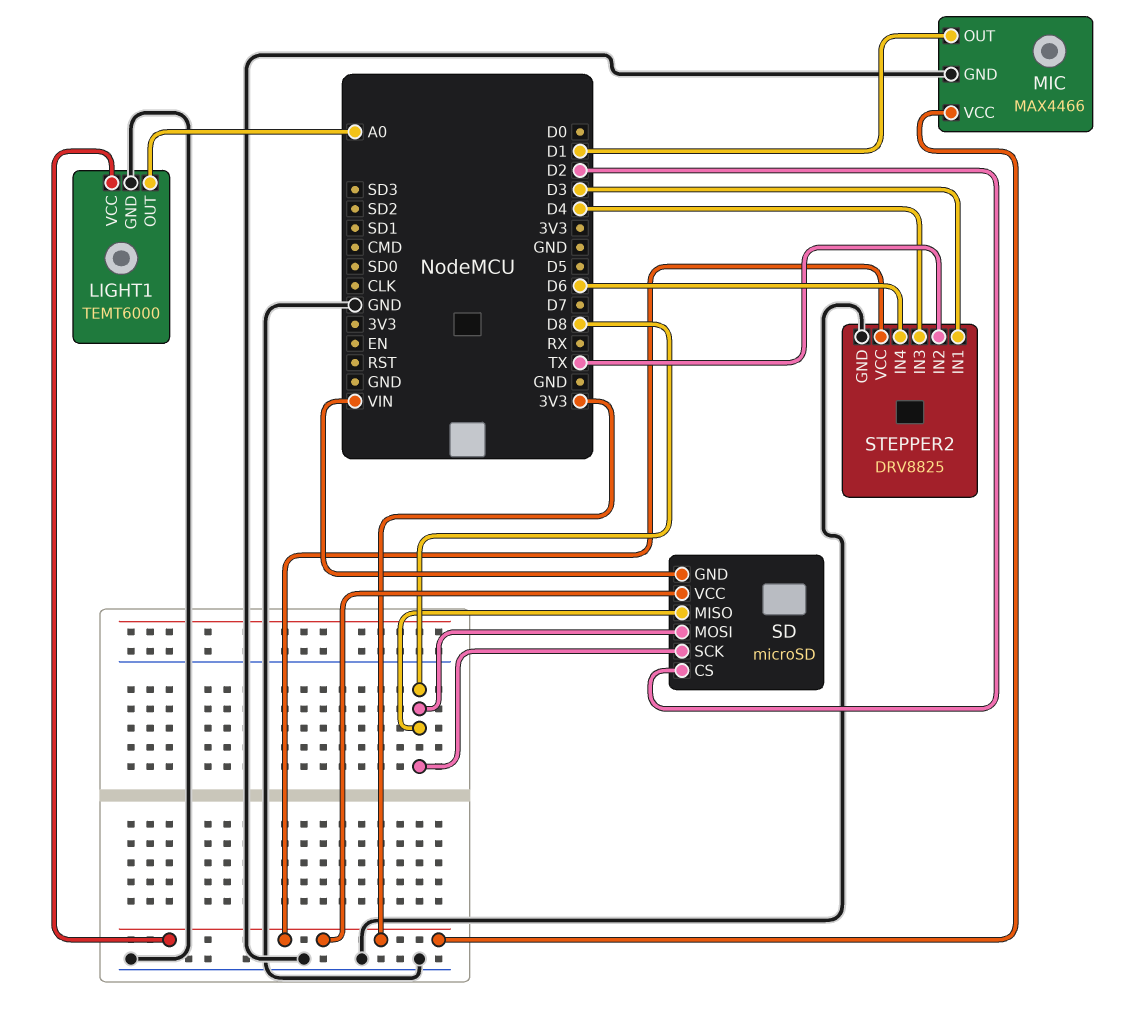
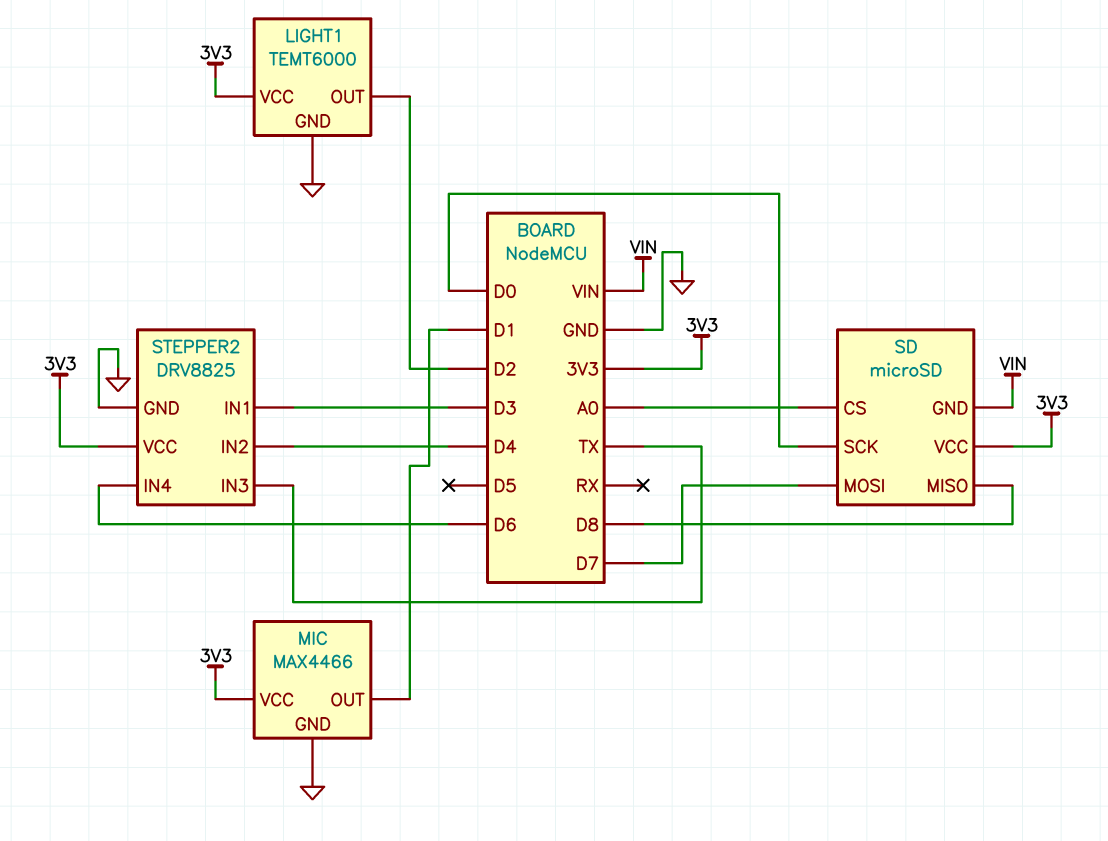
LIGHT1 pin OUT: A0 -> D2
SD pin CS: D2 -> A0
SD pin MOSI: D8 -> D7
SD pin SCK: D8 -> D0
STEPPER2 pin IN2: TX -> D4
STEPPER2 pin IN3: D4 -> TX

